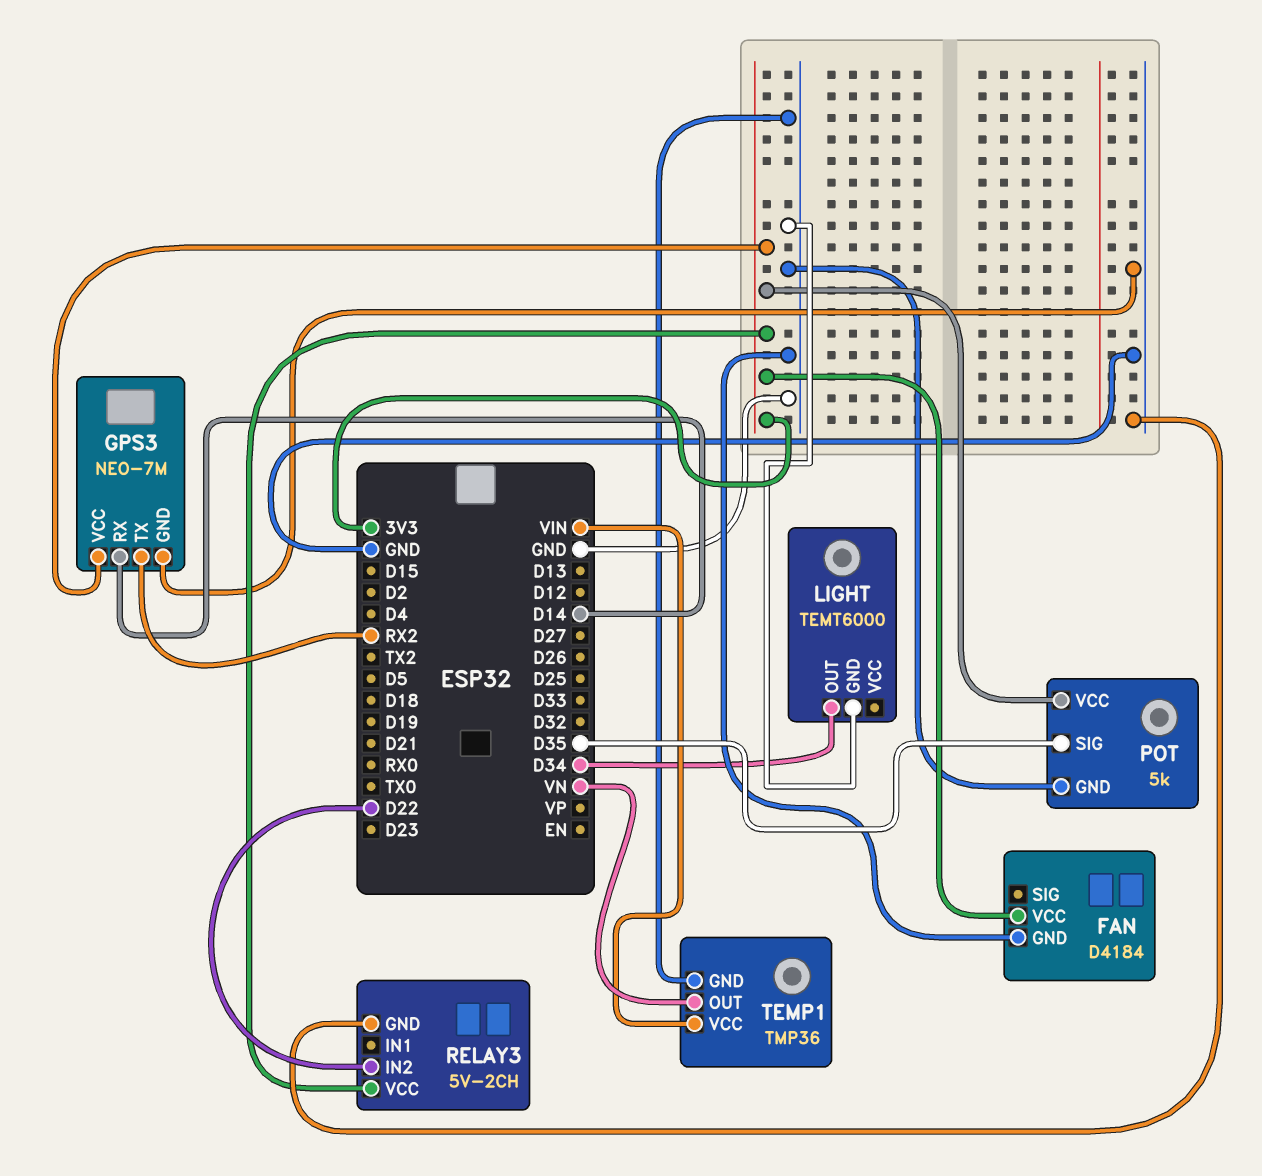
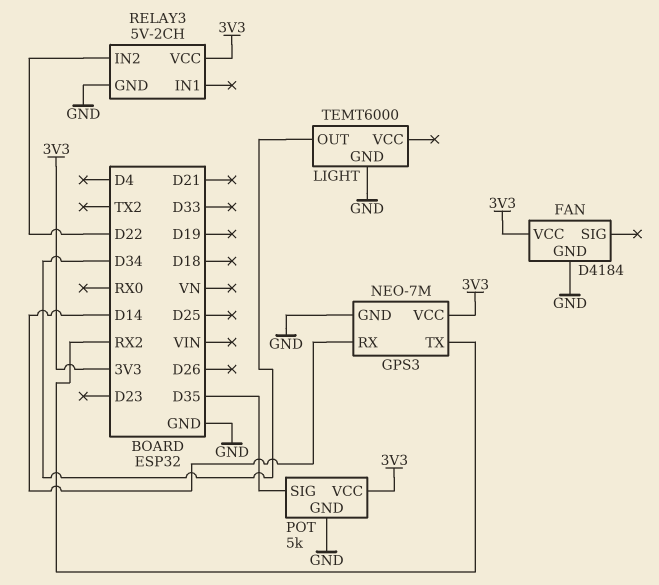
TEMP1: TMP36 -> none
TEMP1 pin GND: GND -> none
TEMP1 pin OUT: VN -> none
TEMP1 pin VCC: VIN -> none

